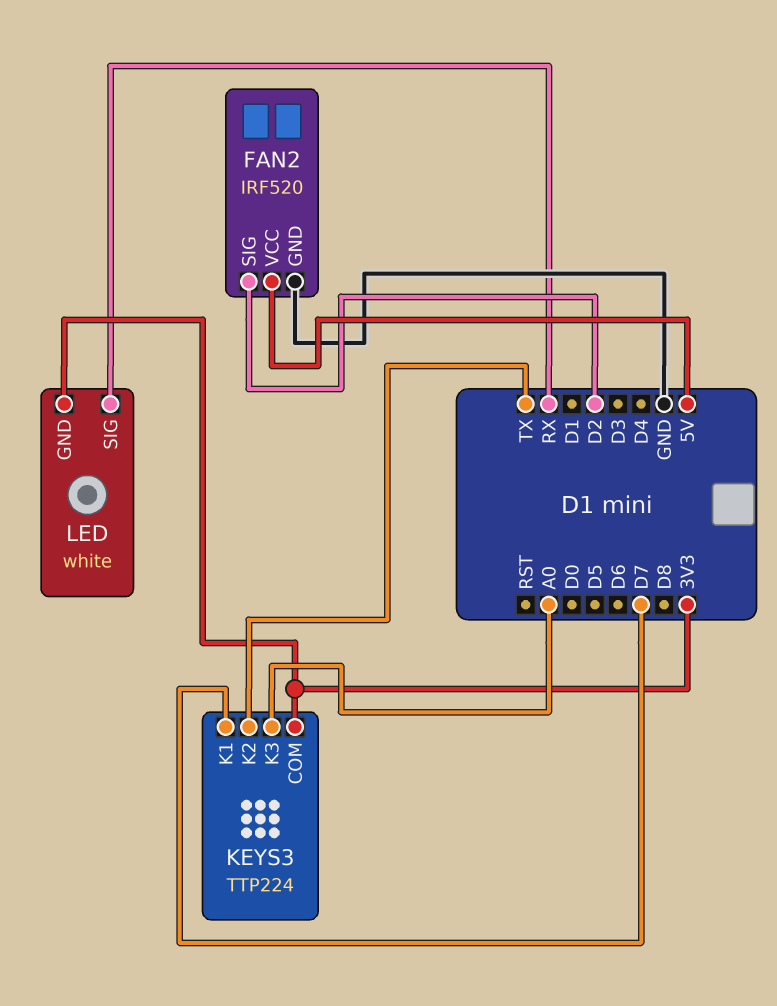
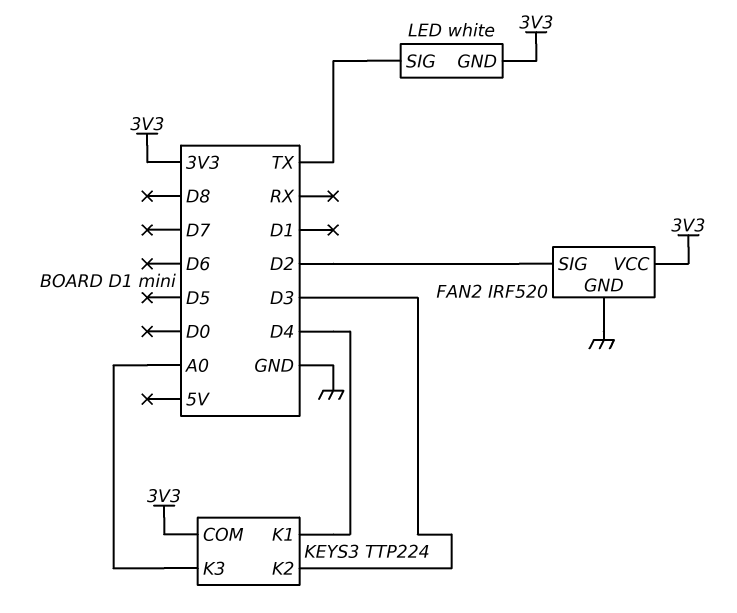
FAN2 pin VCC: 5V -> 3V3
KEYS3 pin K1: D7 -> D4
KEYS3 pin K2: TX -> D3
LED pin SIG: RX -> TX

